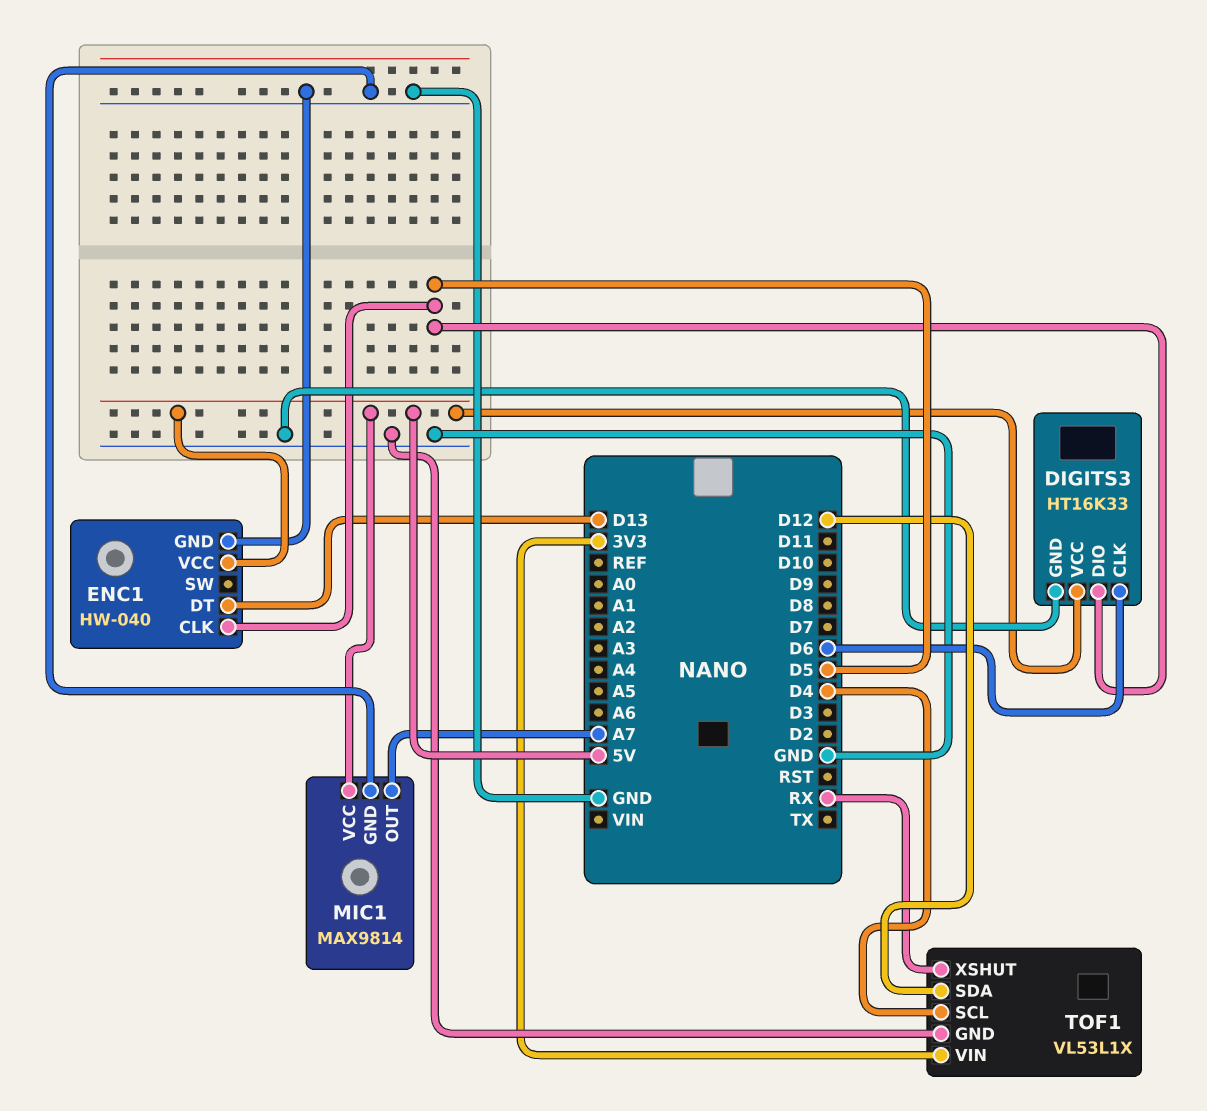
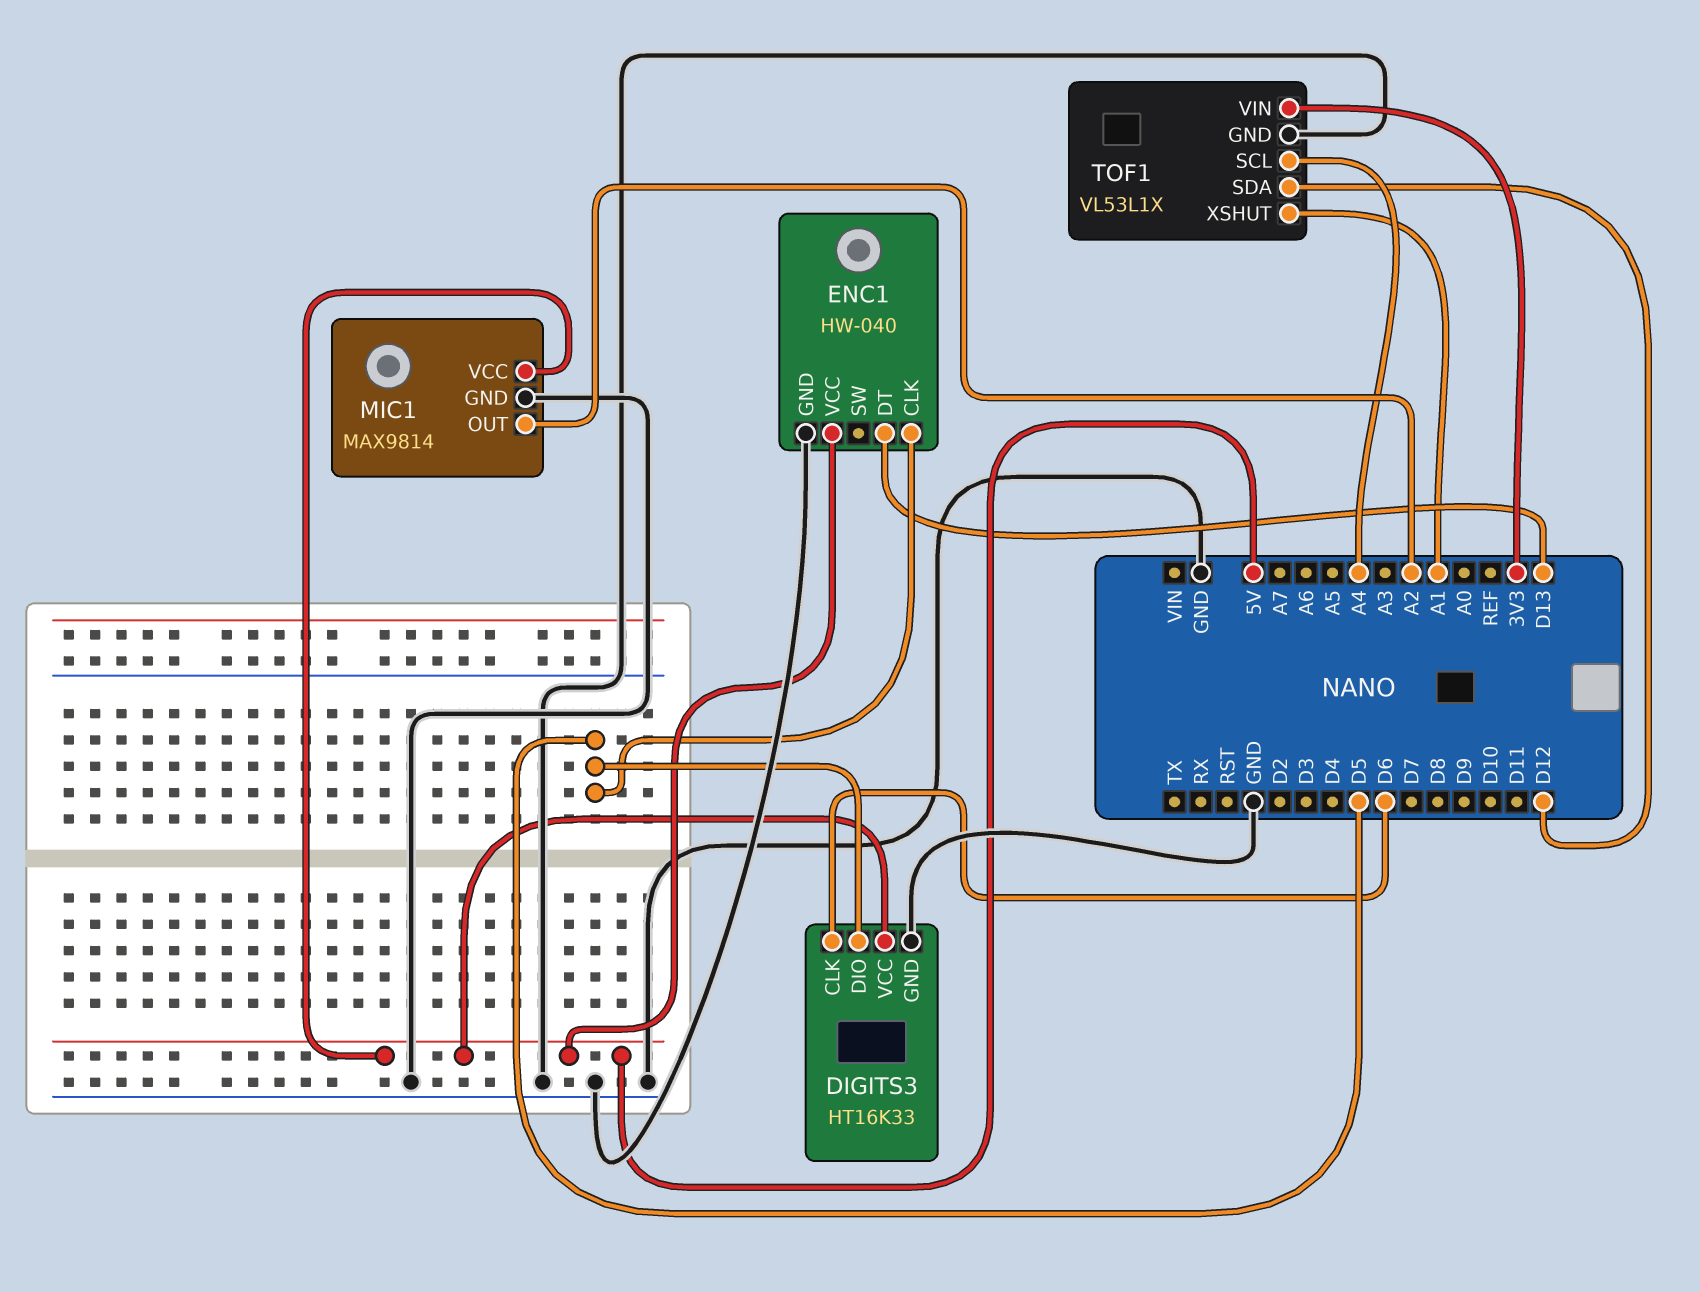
MIC1 pin OUT: A7 -> A2
TOF1 pin SCL: D4 -> A4
TOF1 pin XSHUT: RX -> A1

